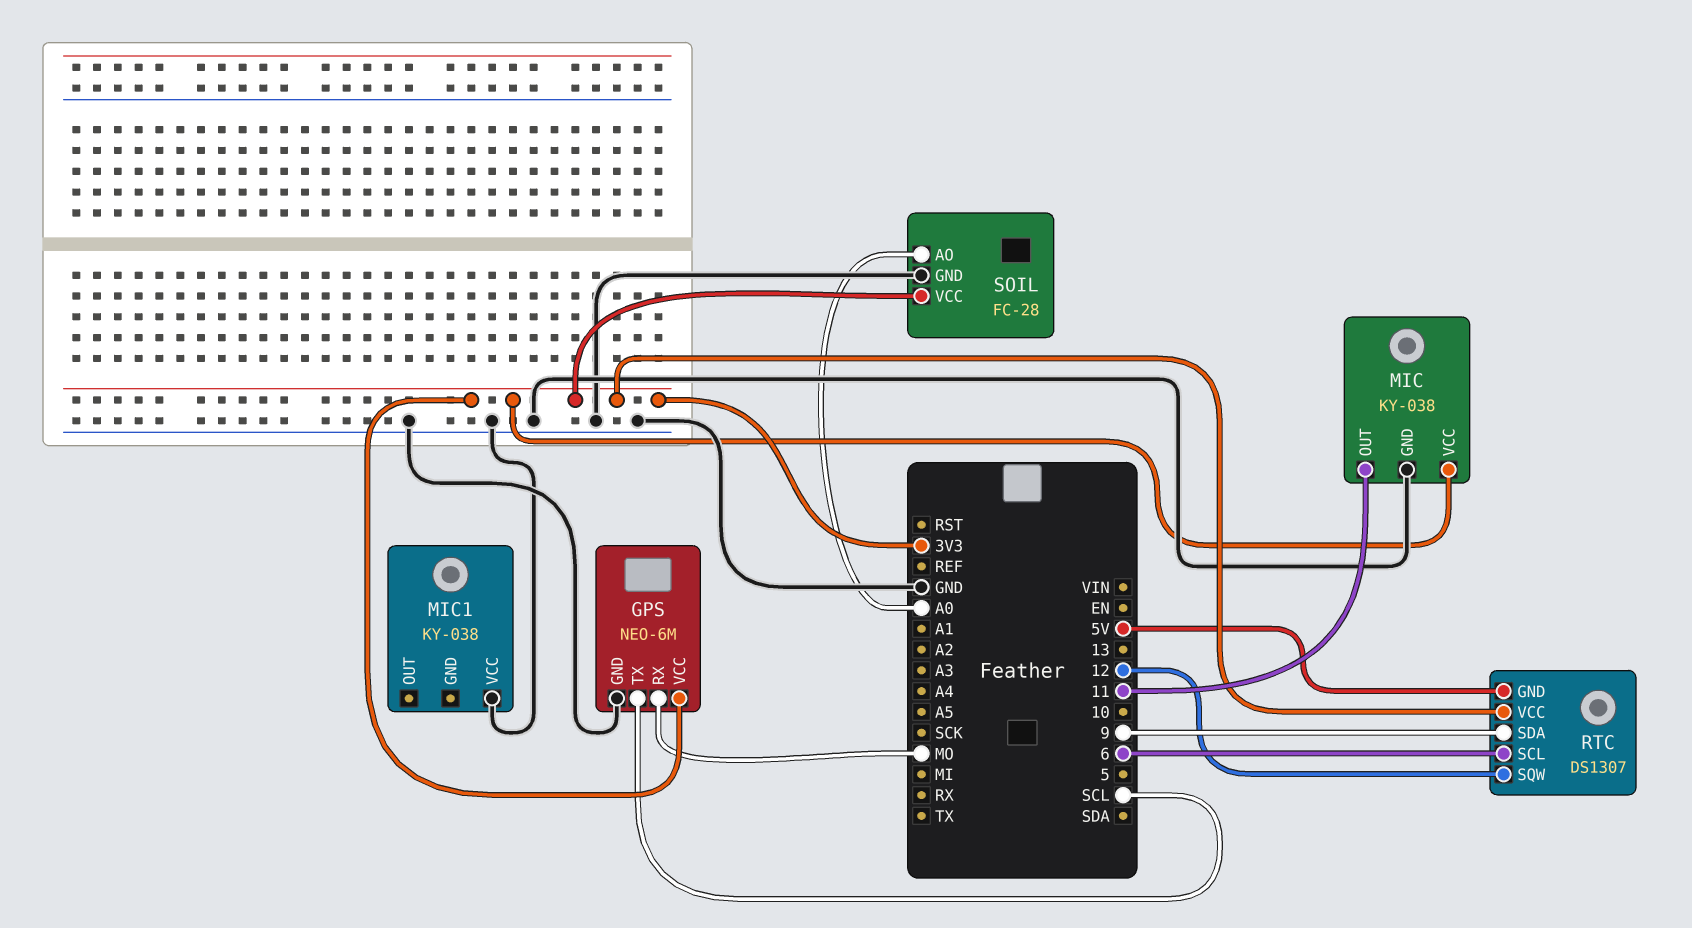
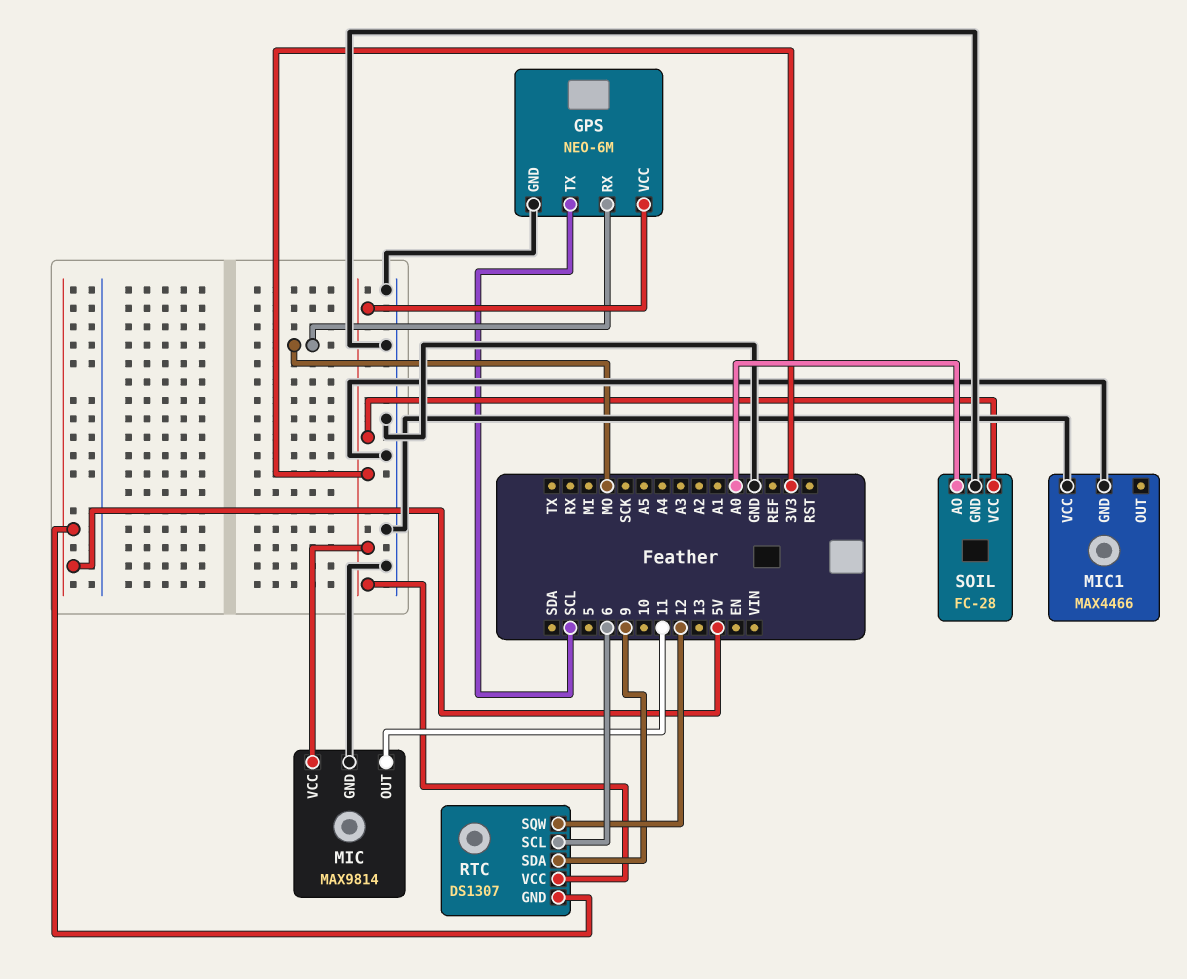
MIC: KY-038 -> MAX9814
MIC1: KY-038 -> MAX4466
MIC1 pin GND: none -> GND

